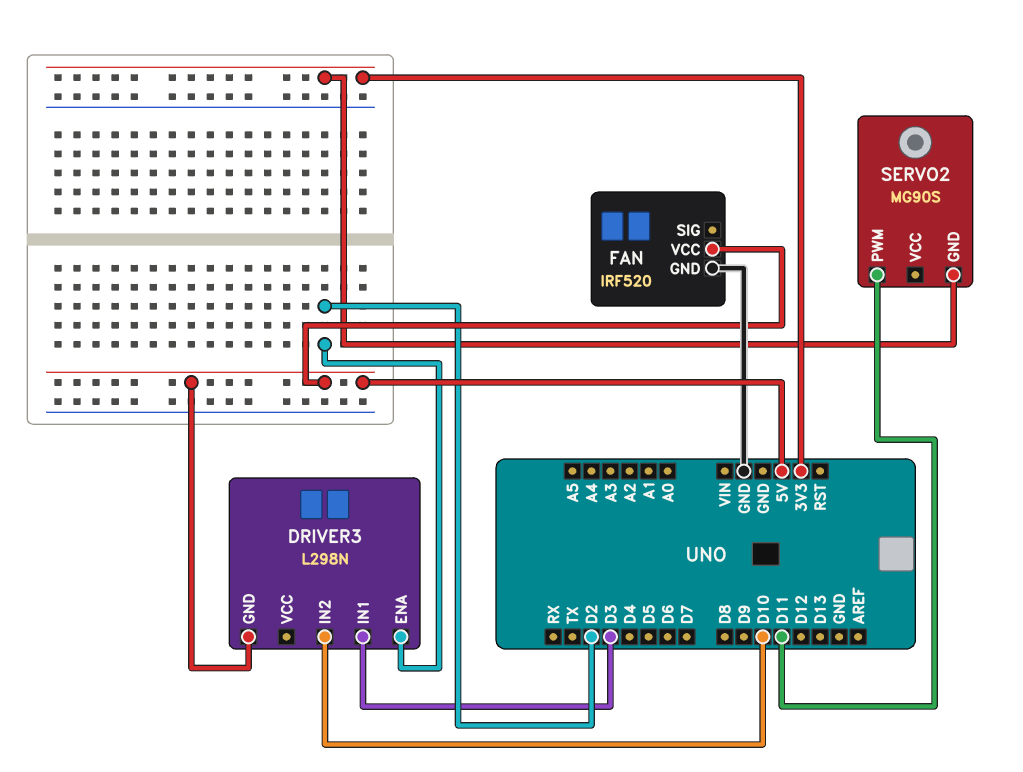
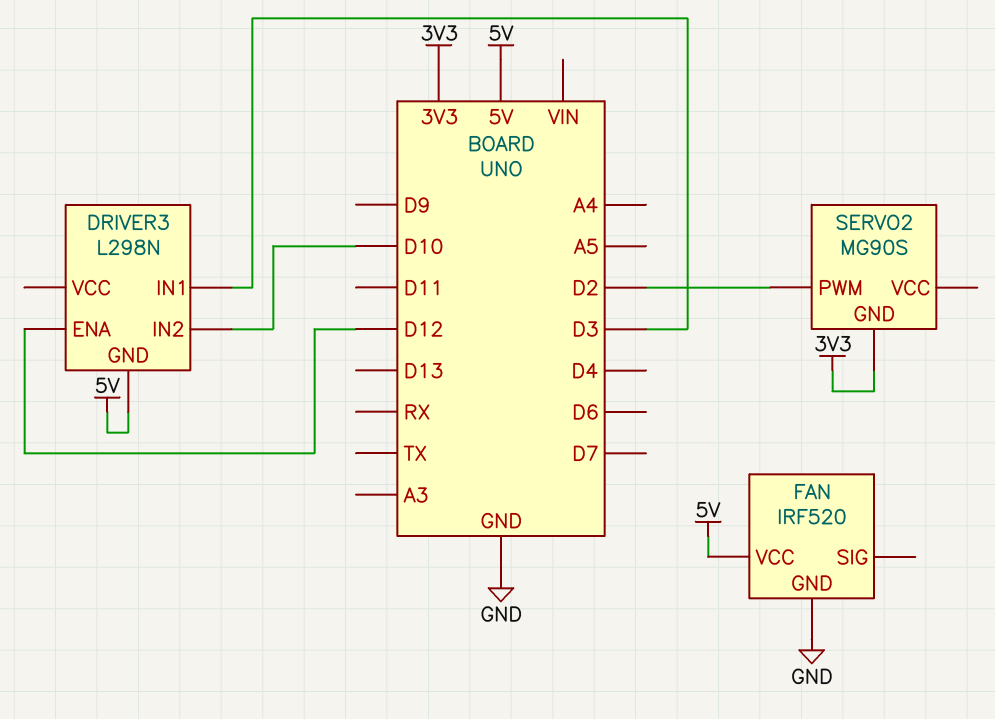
DRIVER3 pin ENA: D2 -> D12
SERVO2 pin PWM: D11 -> D2

